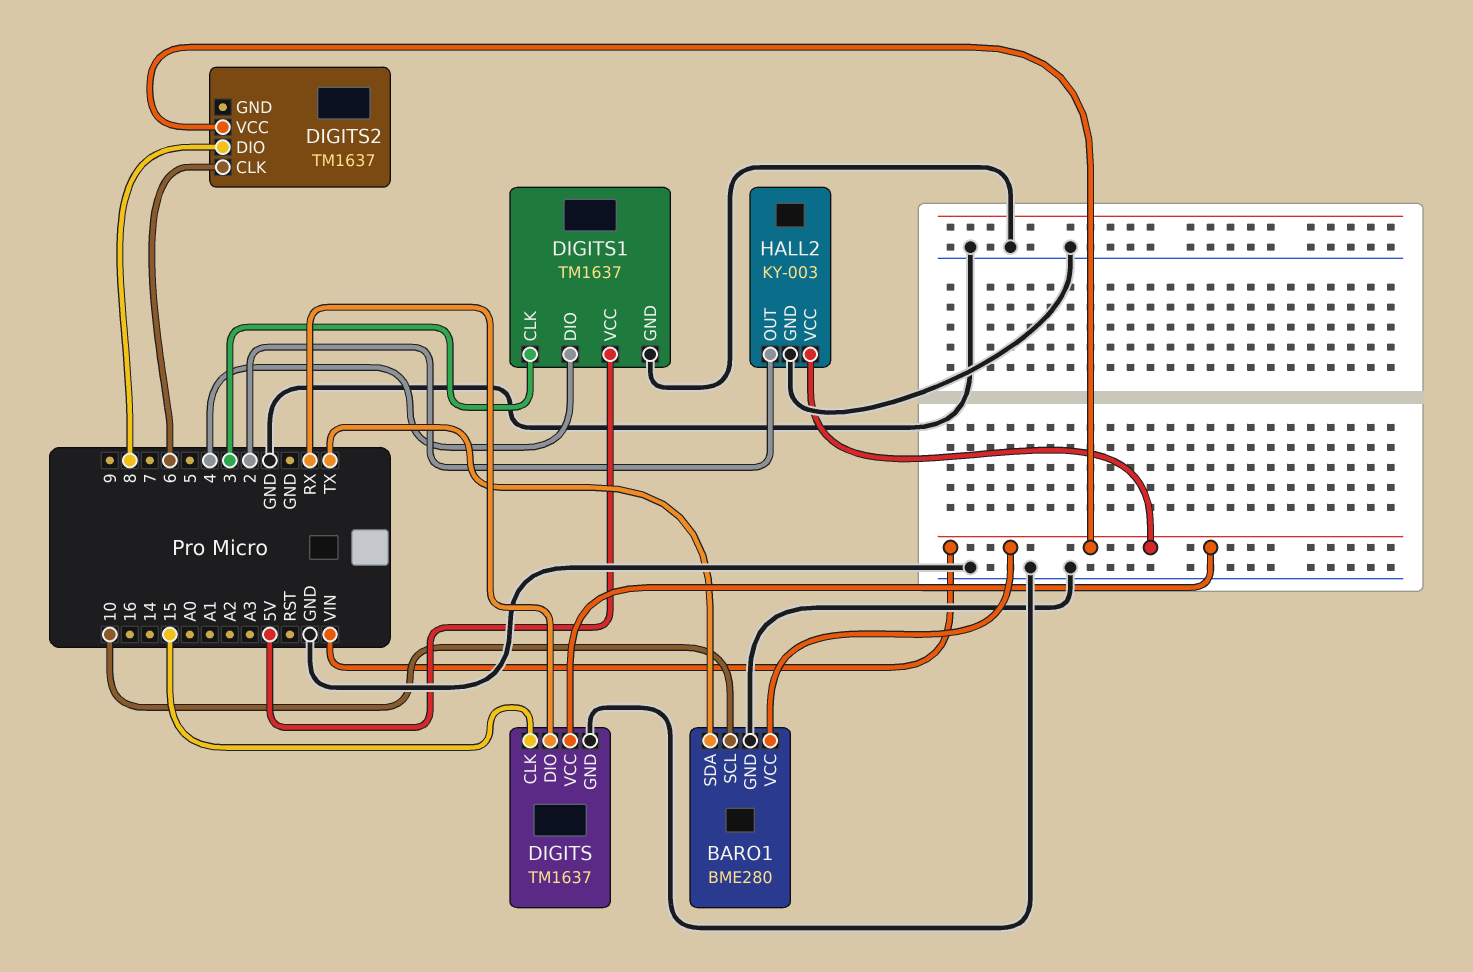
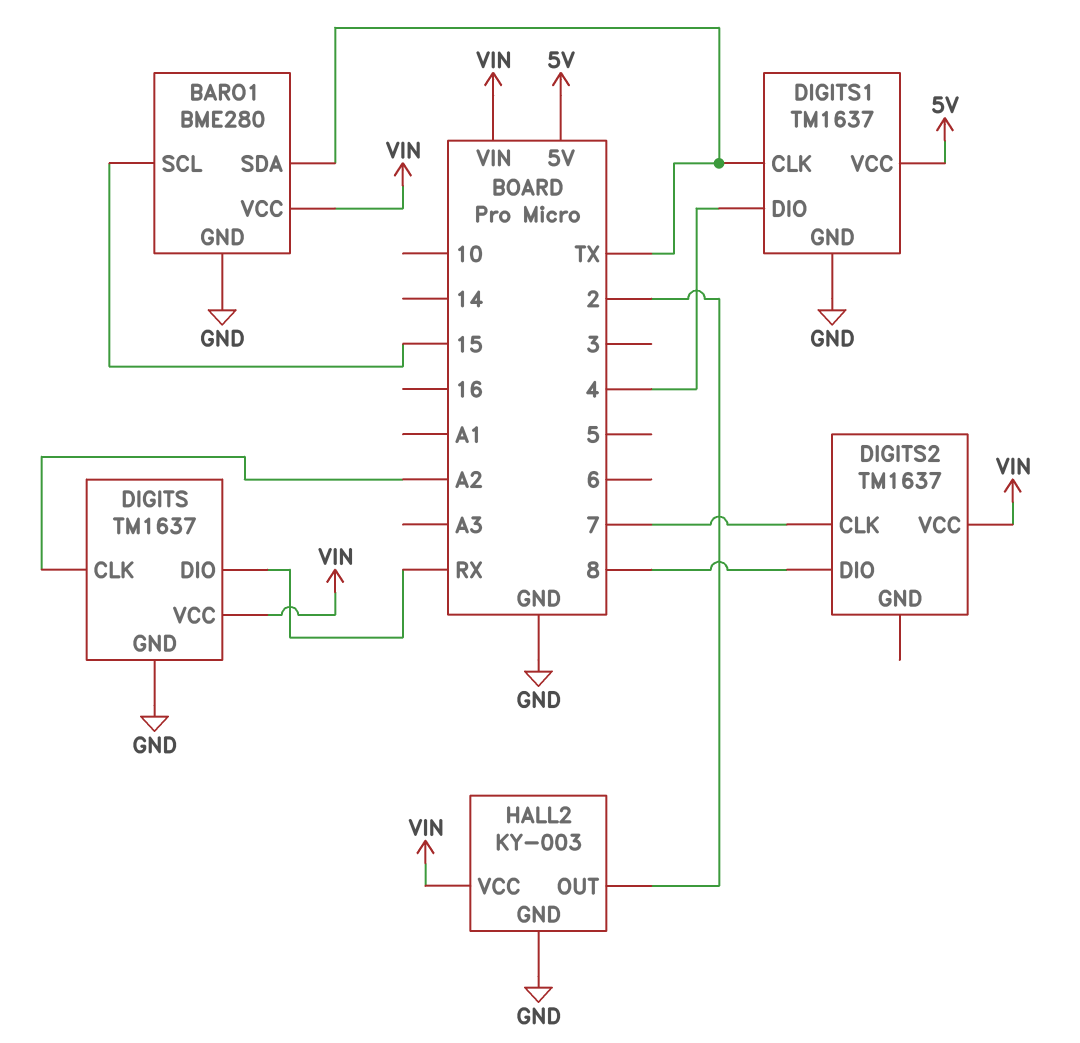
BARO1 pin SCL: 10 -> 15
DIGITS pin CLK: 15 -> A2
DIGITS1 pin CLK: 3 -> TX
DIGITS2 pin CLK: 6 -> 7

